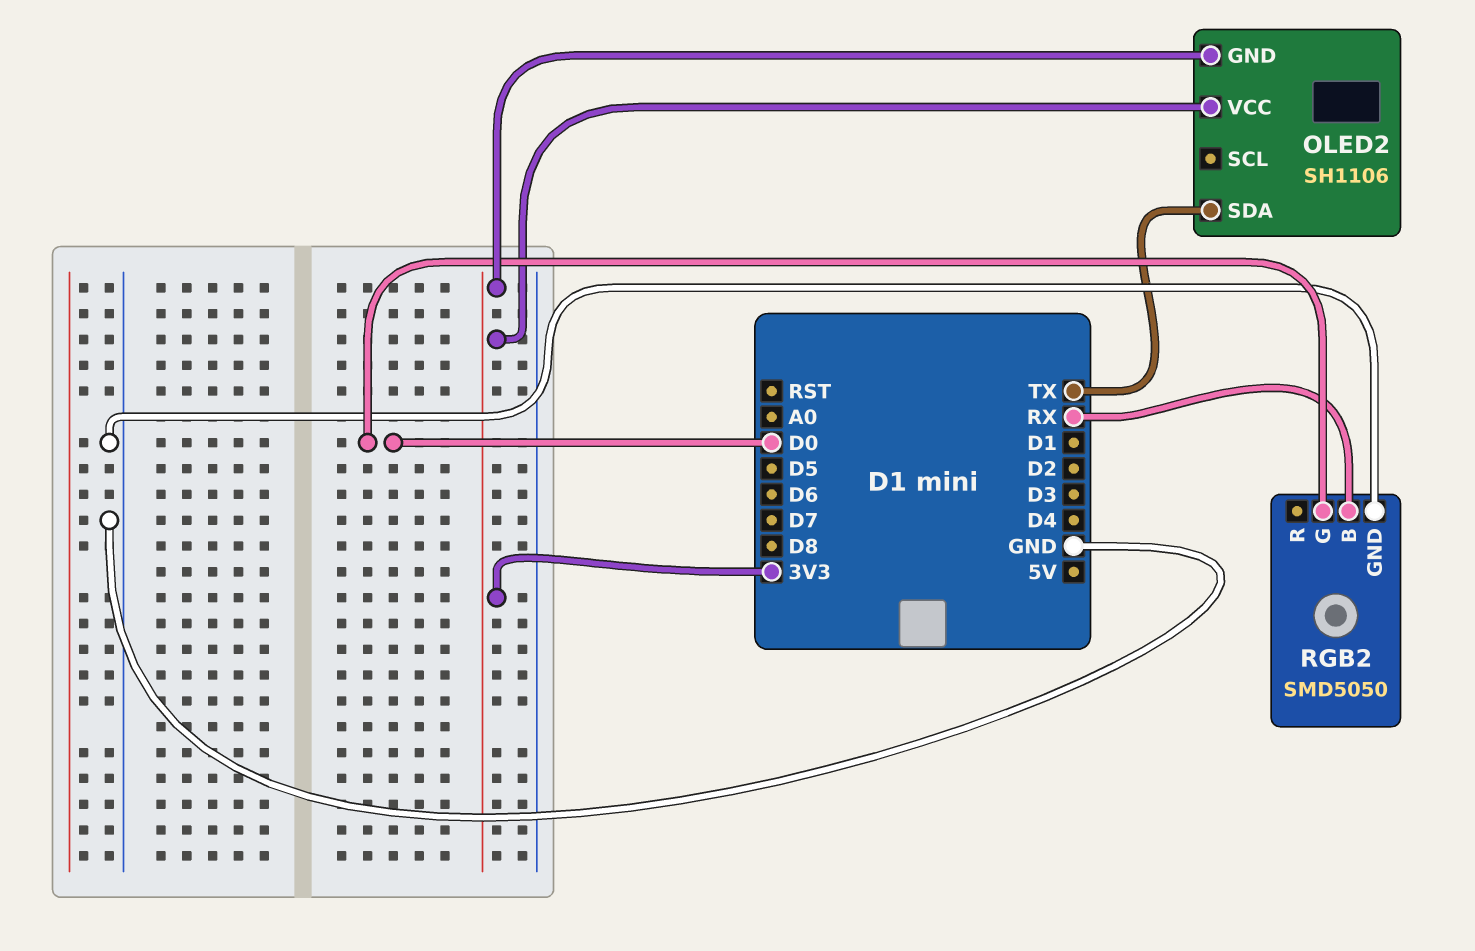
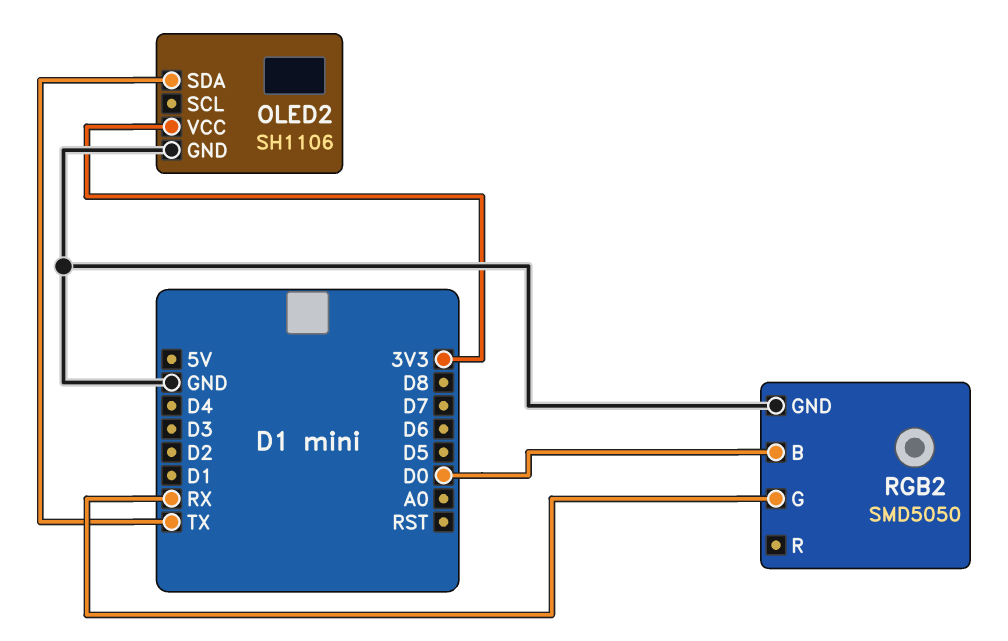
OLED2 pin GND: 3V3 -> GND
RGB2 pin B: RX -> D0
RGB2 pin G: D0 -> RX

